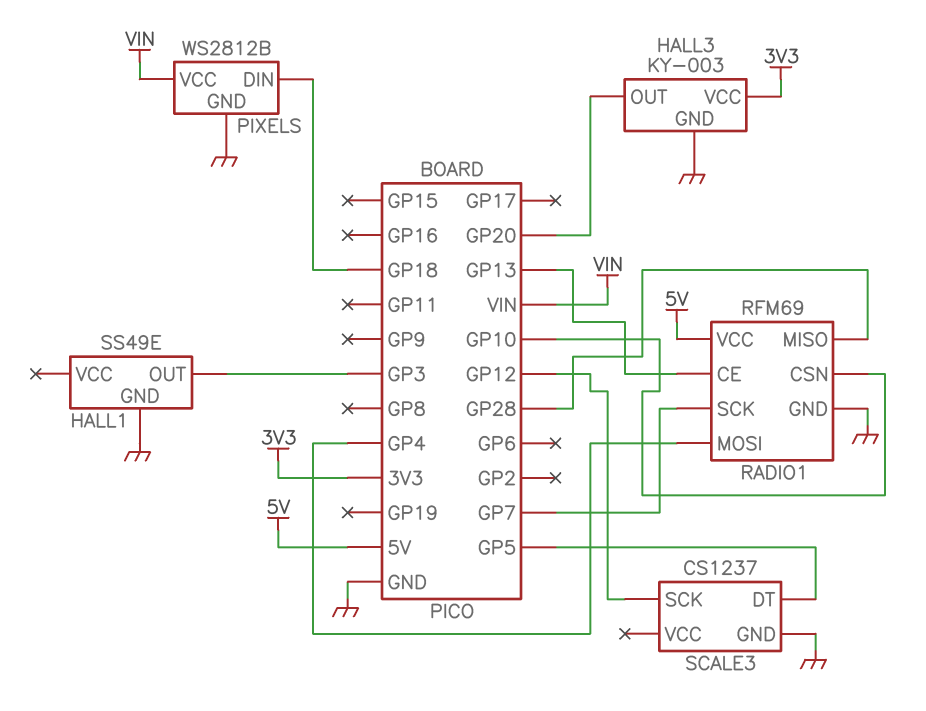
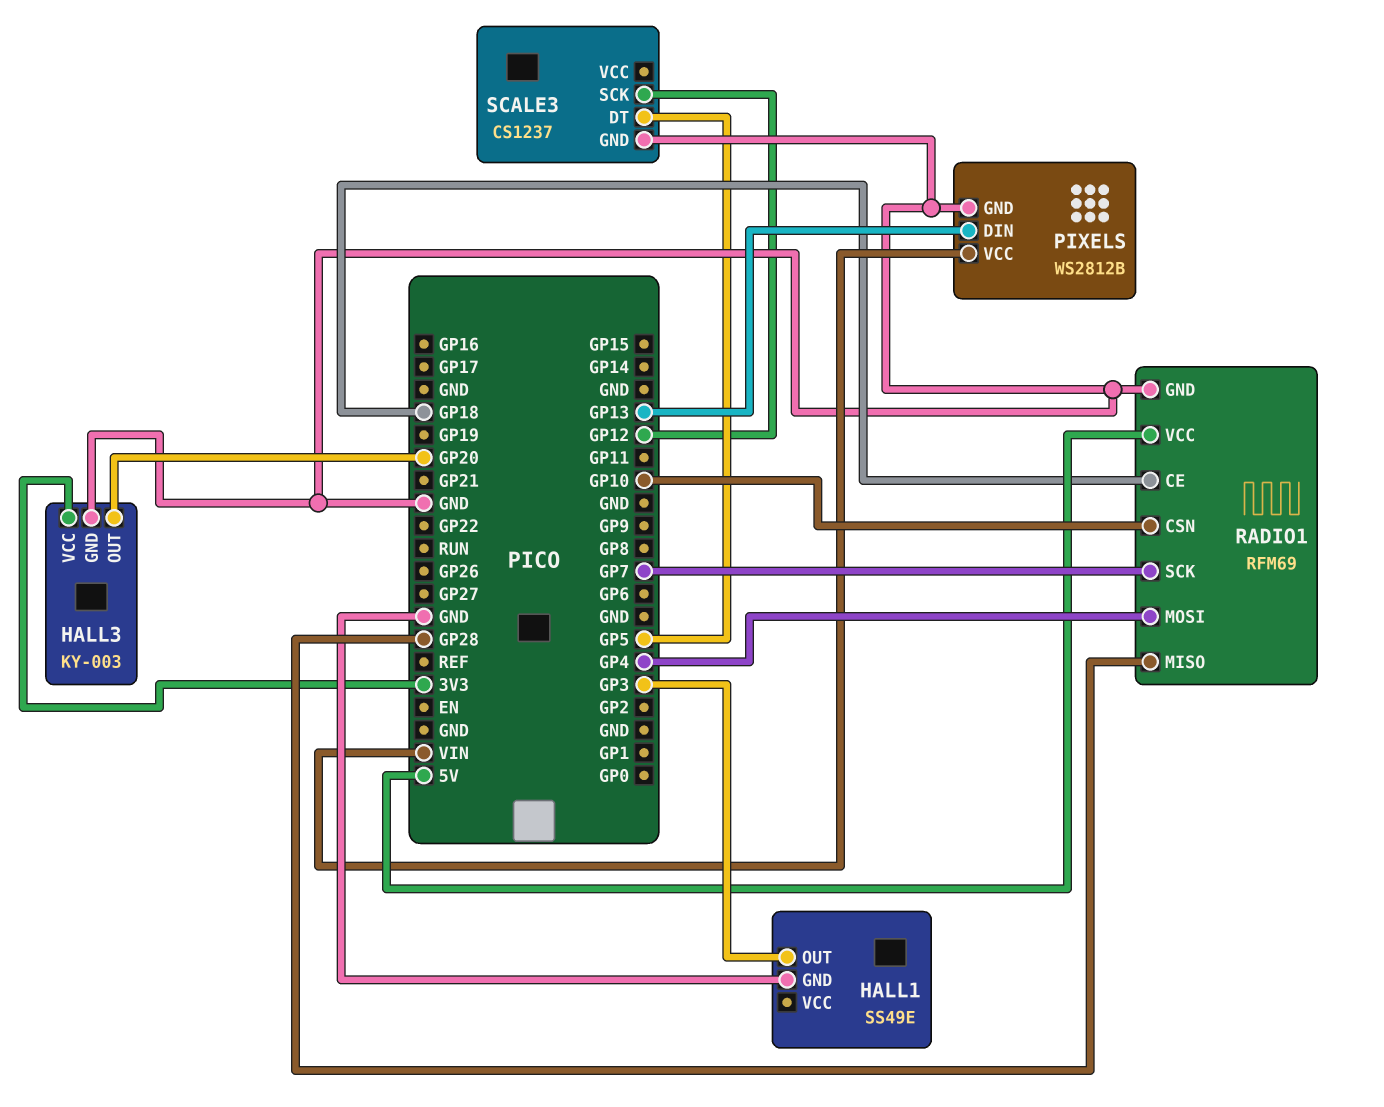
PIXELS pin DIN: GP18 -> GP13
RADIO1 pin CE: GP13 -> GP18

